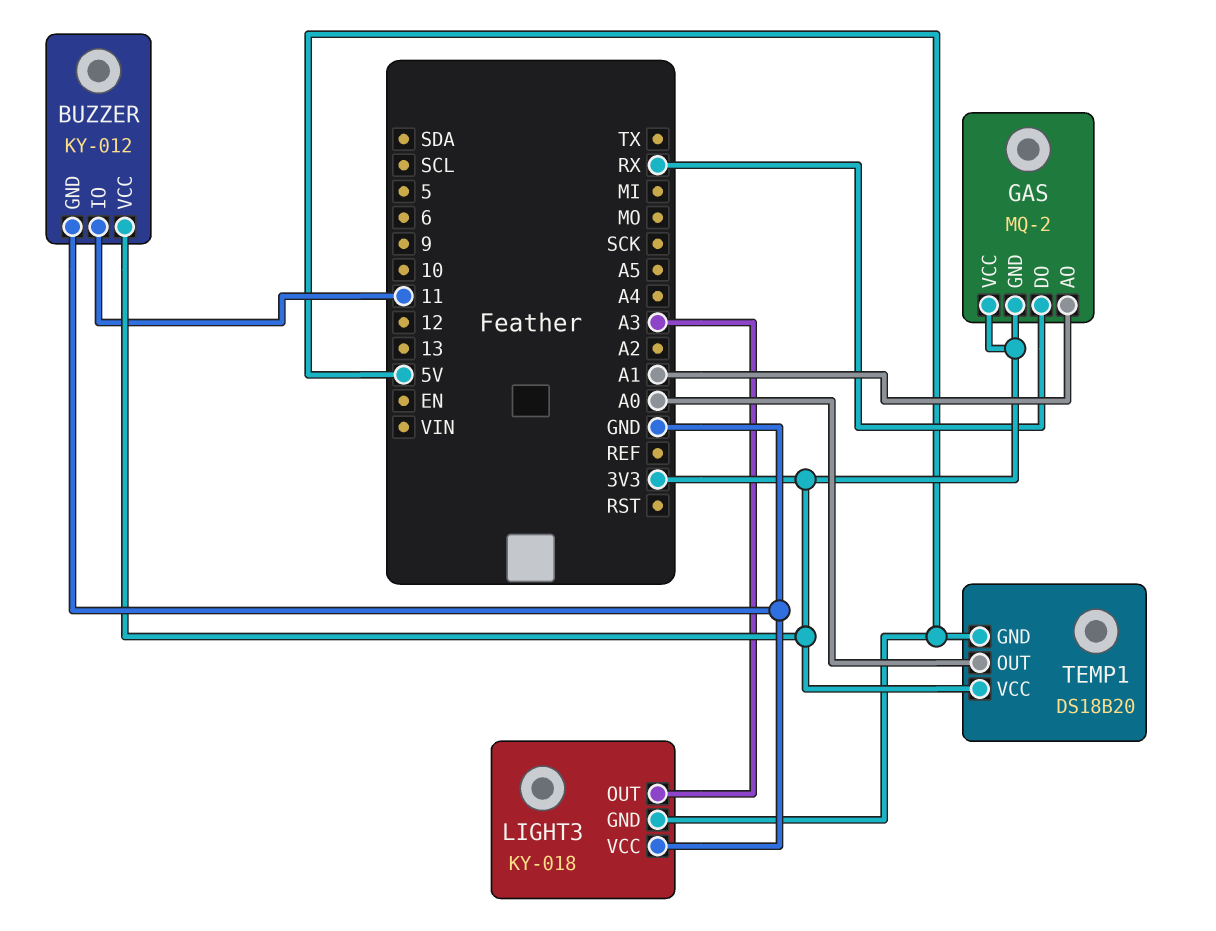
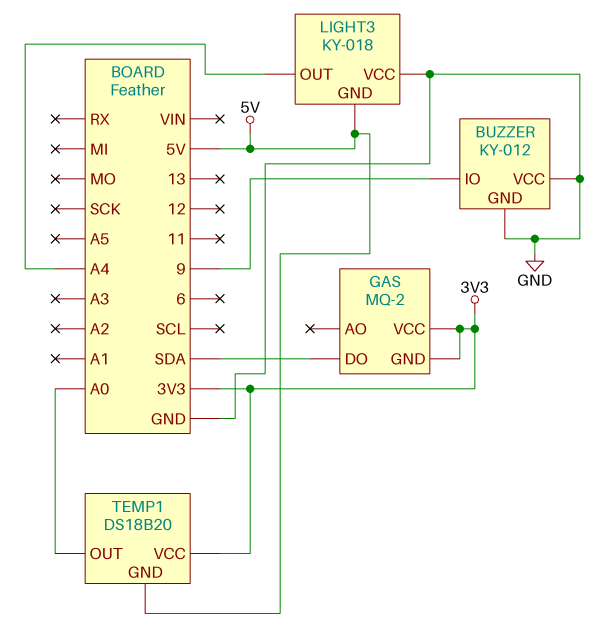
BUZZER pin IO: 11 -> 9
BUZZER pin VCC: 3V3 -> GND
GAS pin AO: A1 -> none
GAS pin DO: RX -> SDA
LIGHT3 pin OUT: A3 -> A4

